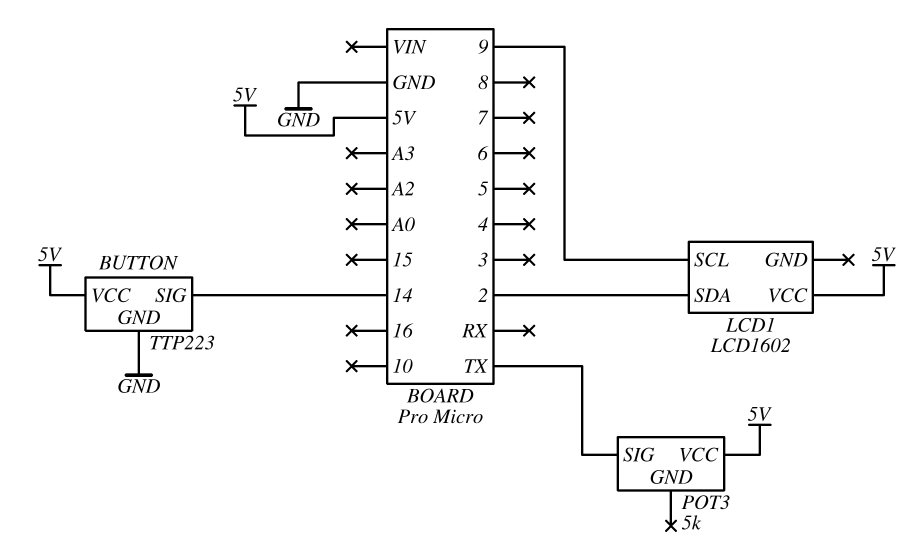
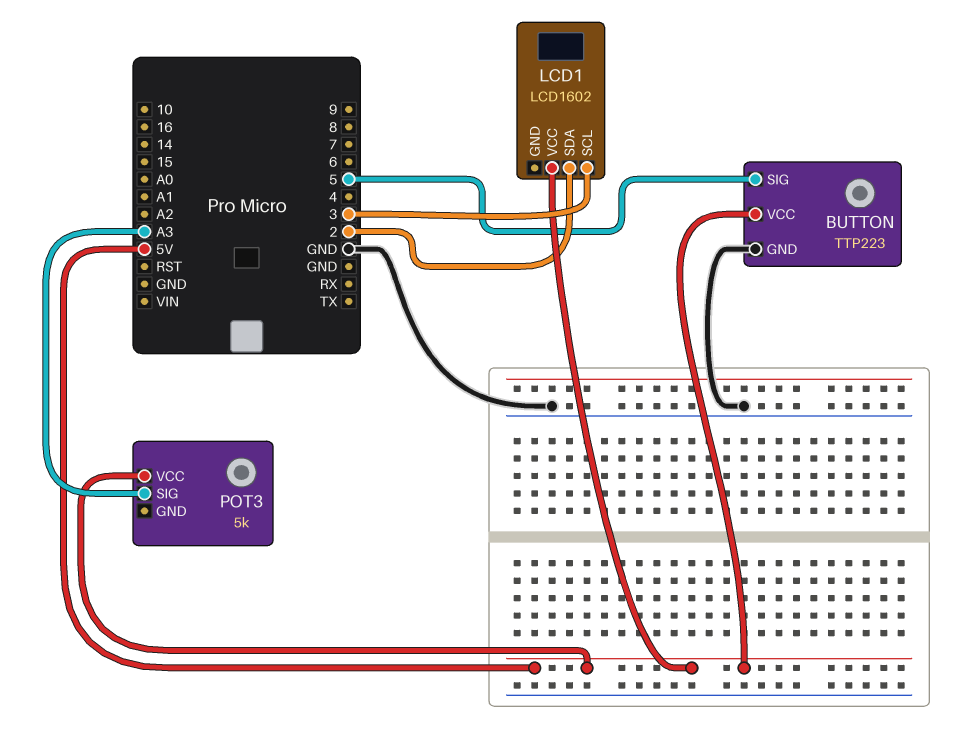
BUTTON pin SIG: 14 -> 5
LCD1 pin SCL: 9 -> 3
POT3 pin SIG: TX -> A3

